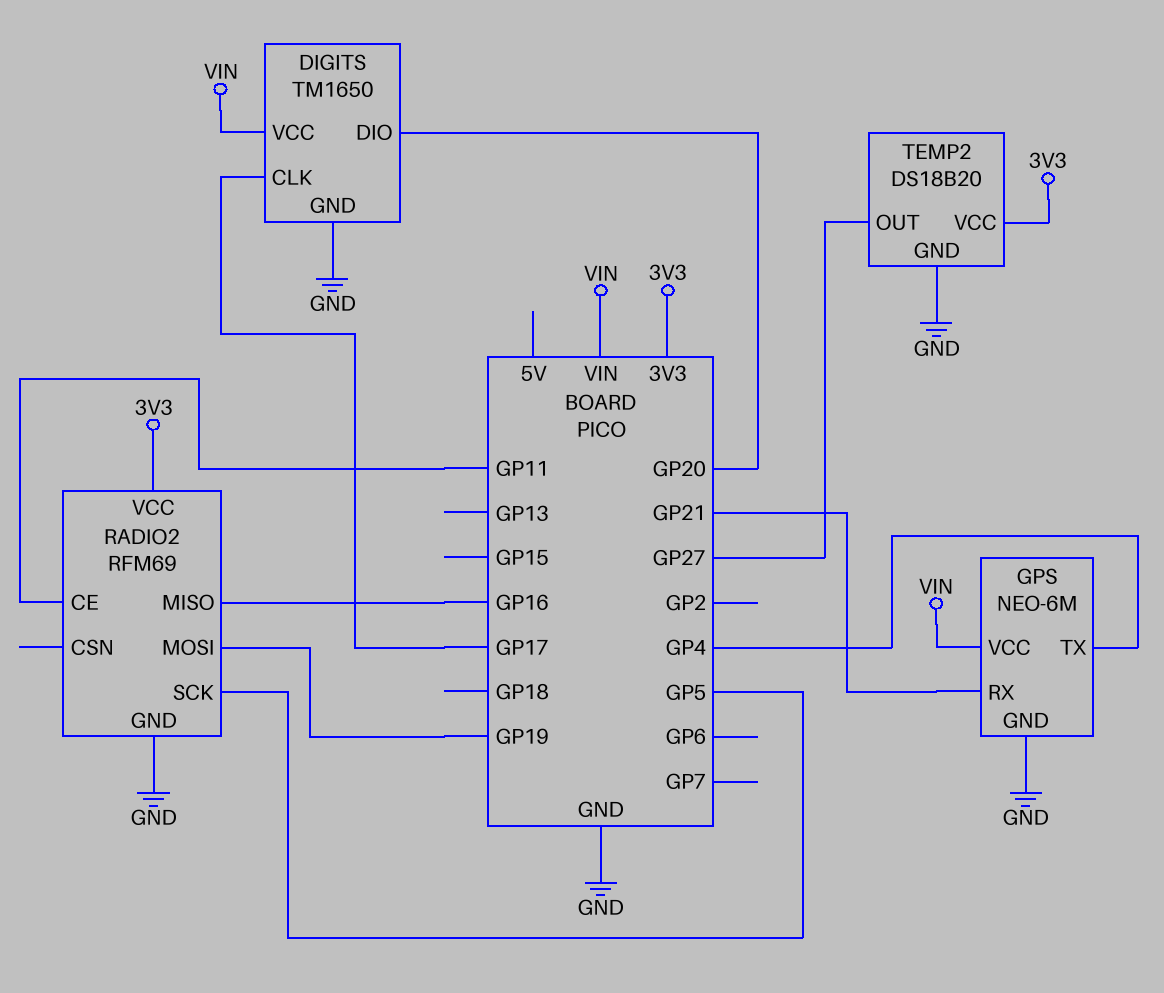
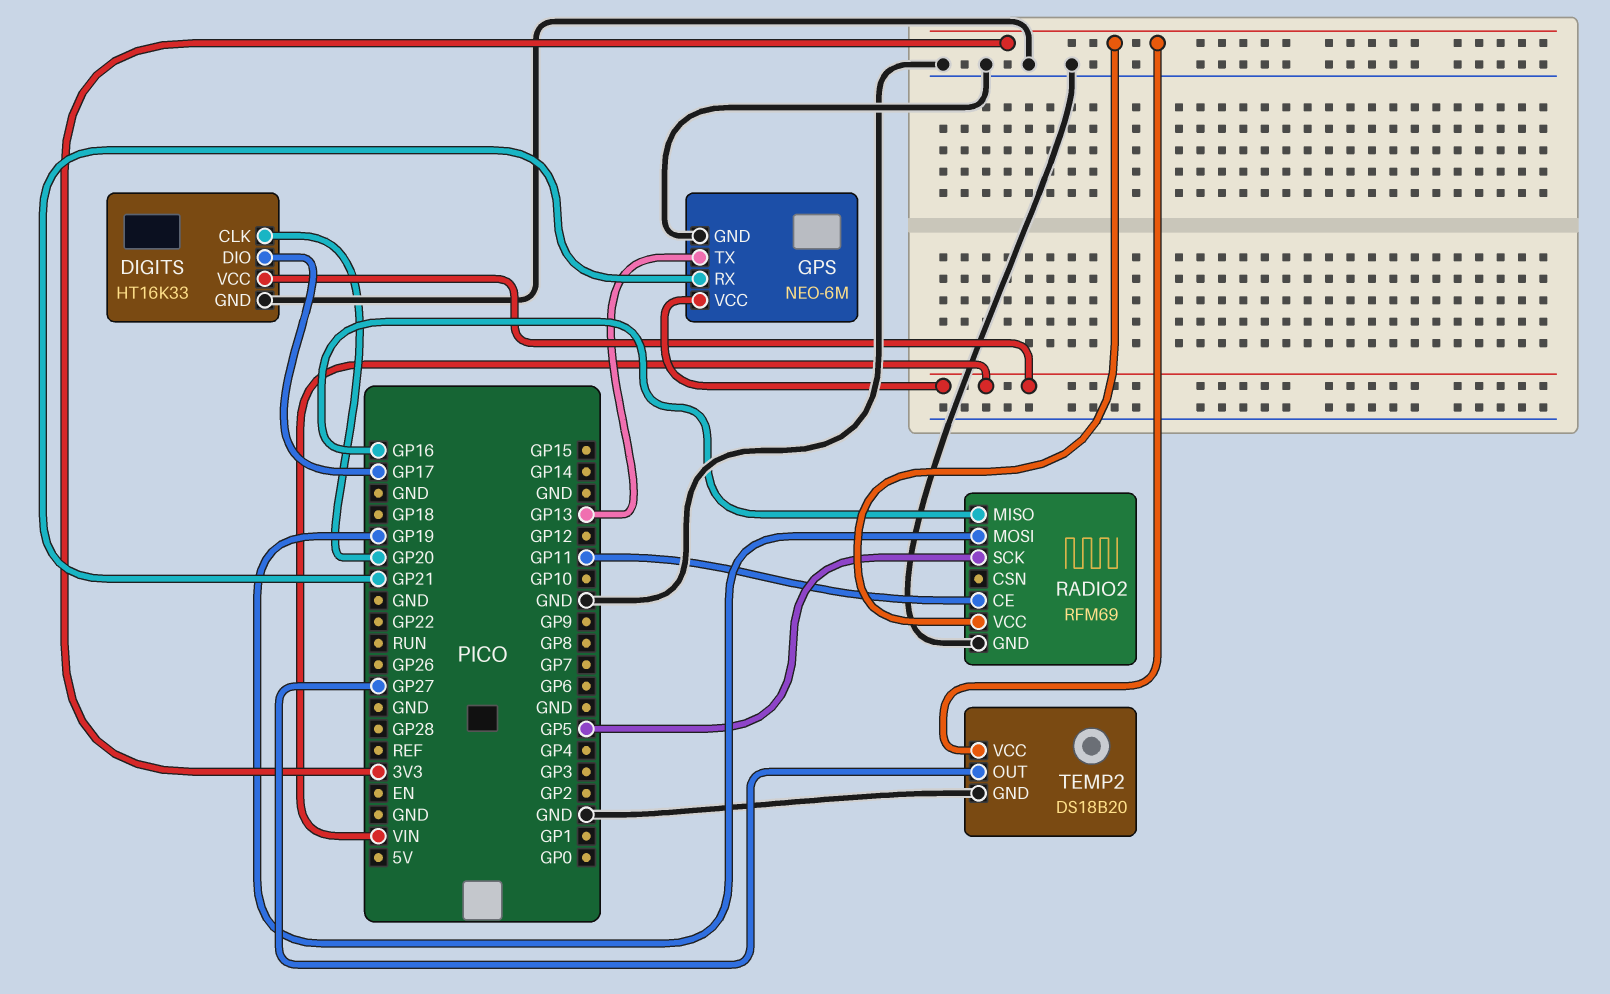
DIGITS: TM1650 -> HT16K33
DIGITS pin CLK: GP17 -> GP20
DIGITS pin DIO: GP20 -> GP17
GPS pin TX: GP4 -> GP13

